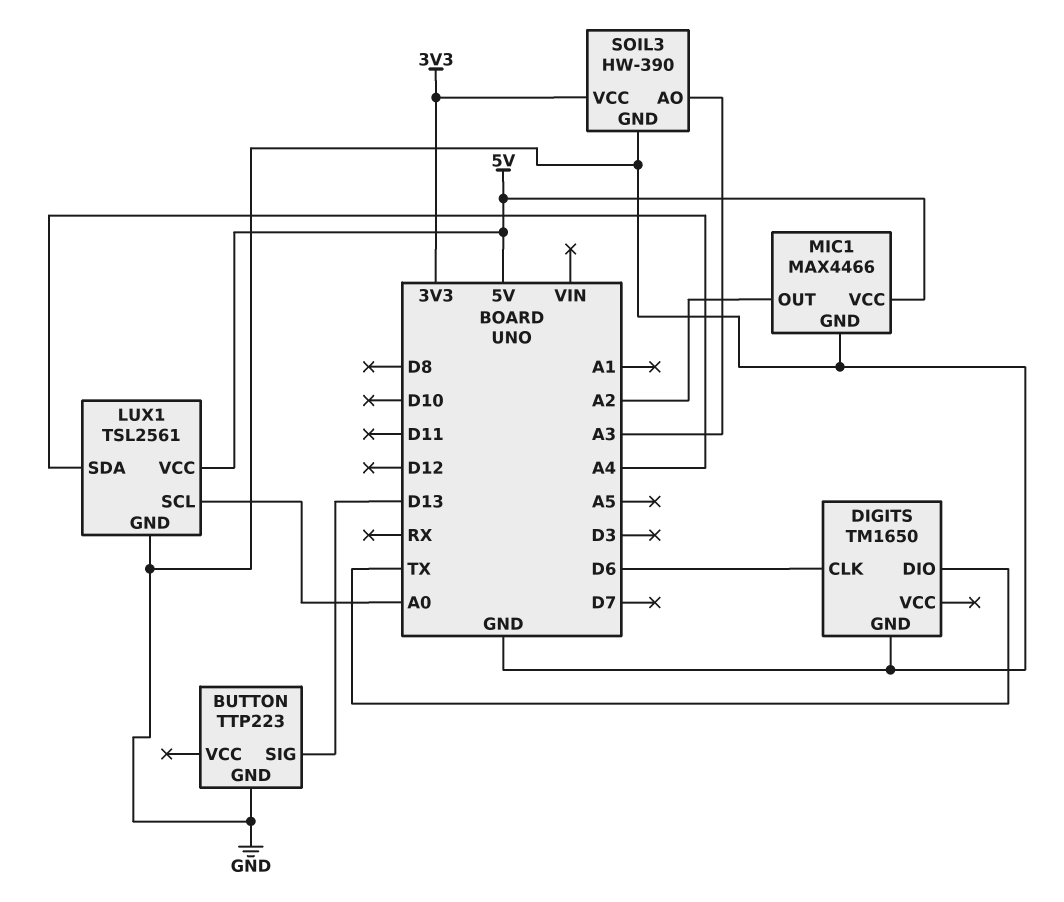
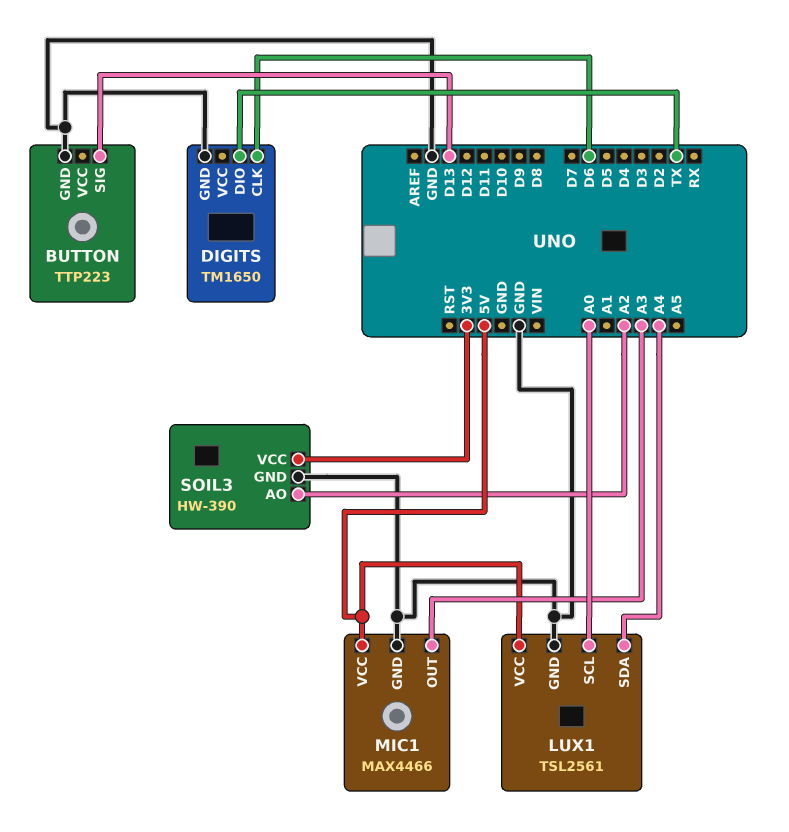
MIC1 pin OUT: A2 -> A3
SOIL3 pin AO: A3 -> A2

